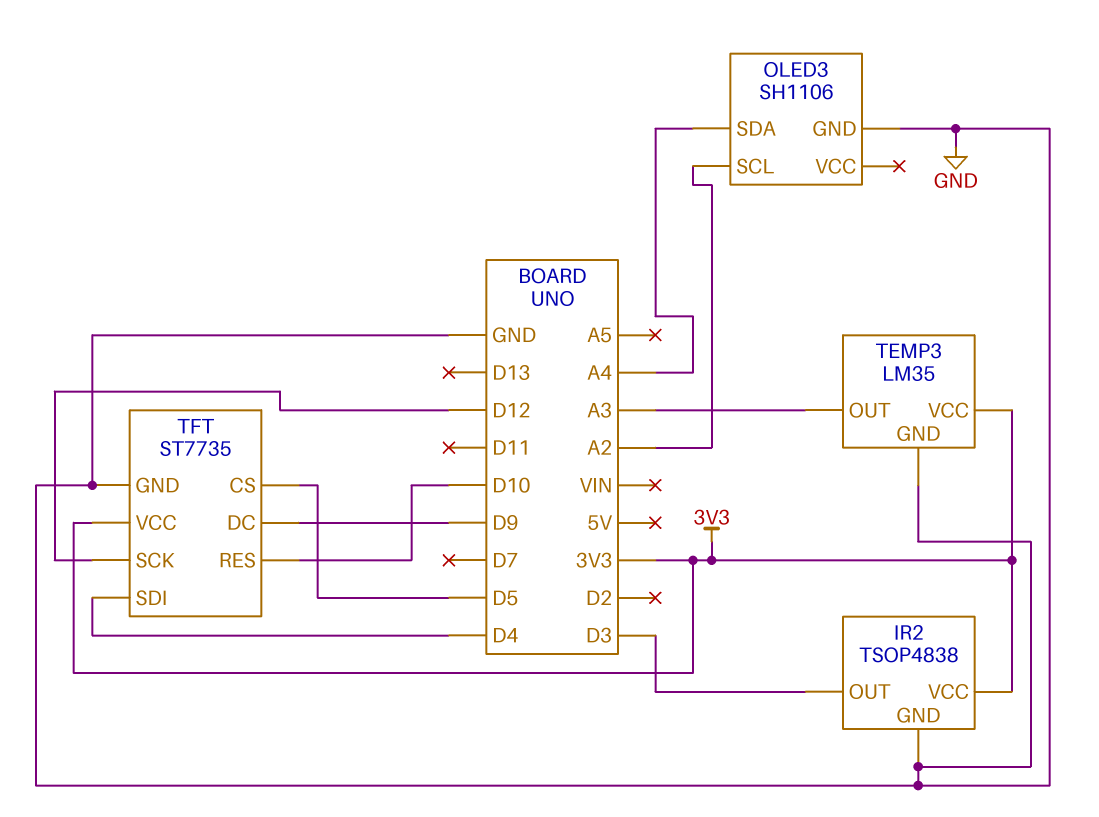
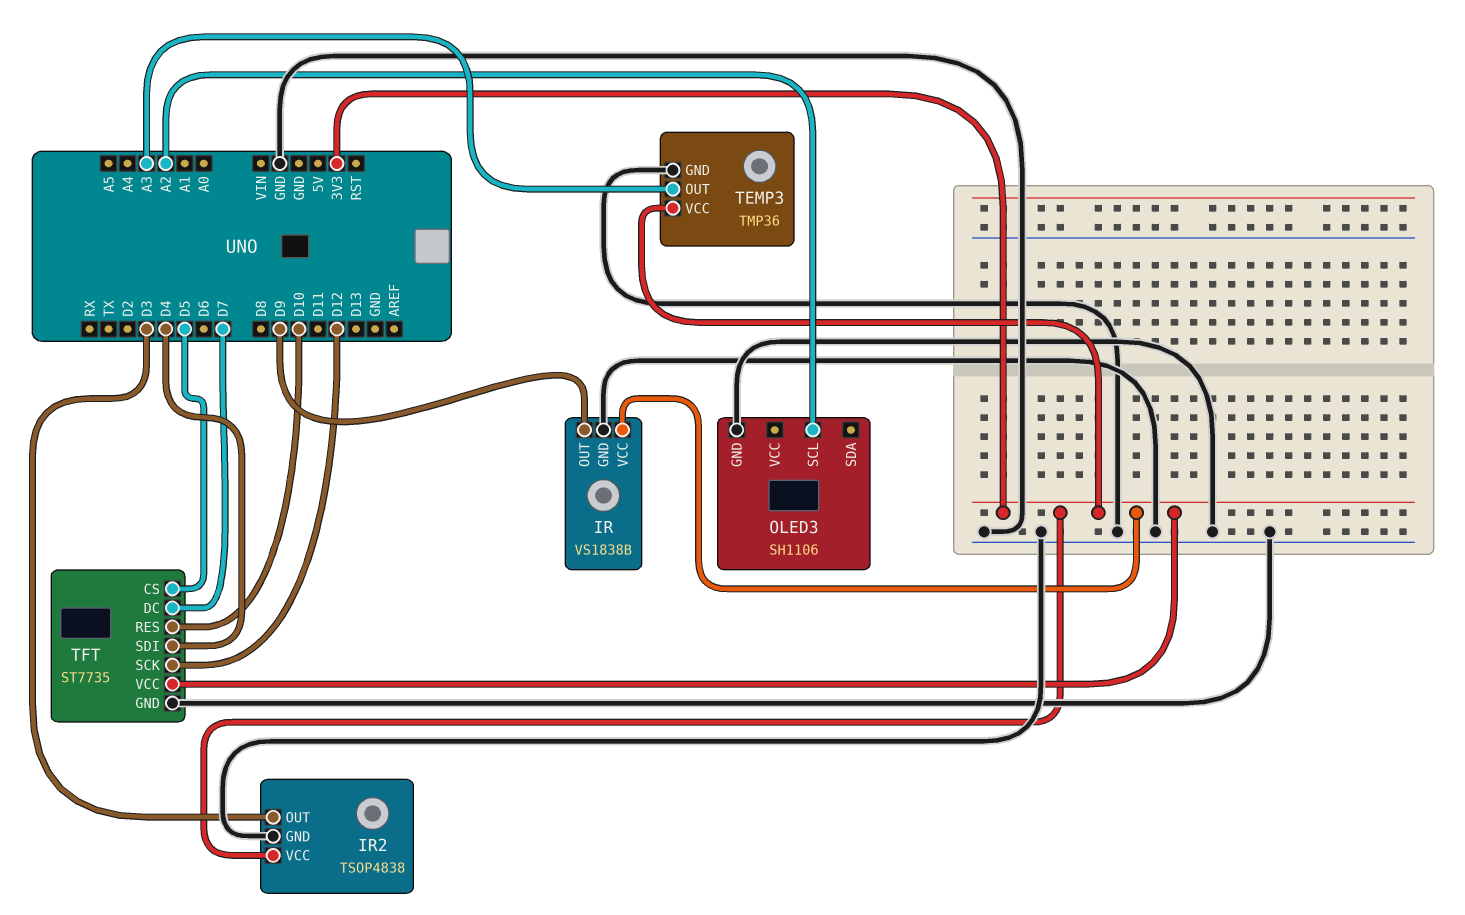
IR: none -> VS1838B
IR pin GND: none -> GND
IR pin OUT: none -> D9
IR pin VCC: none -> 3V3
OLED3 pin SDA: A4 -> none
TEMP3: LM35 -> TMP36
TFT pin DC: D9 -> D7

